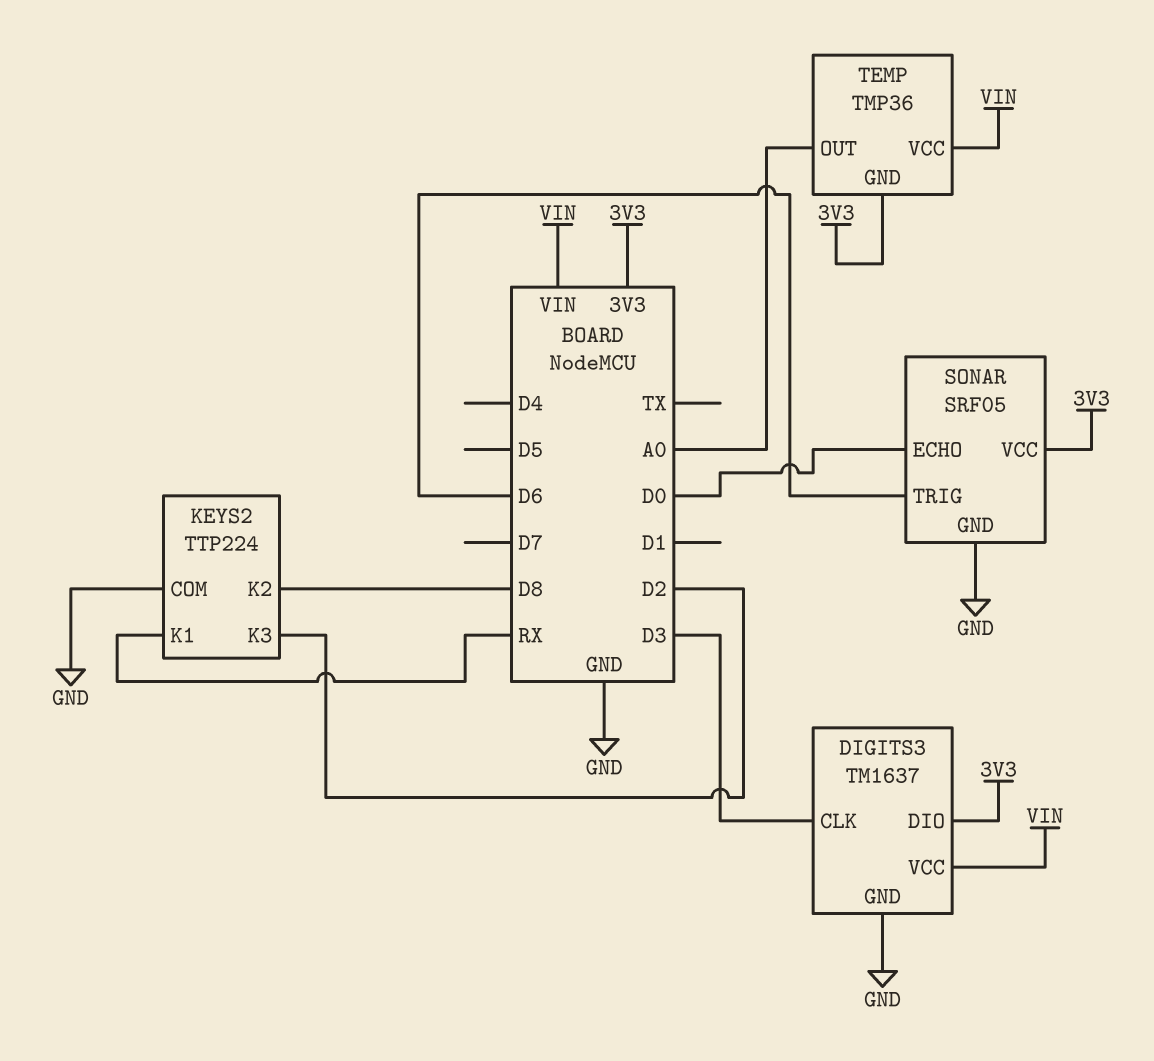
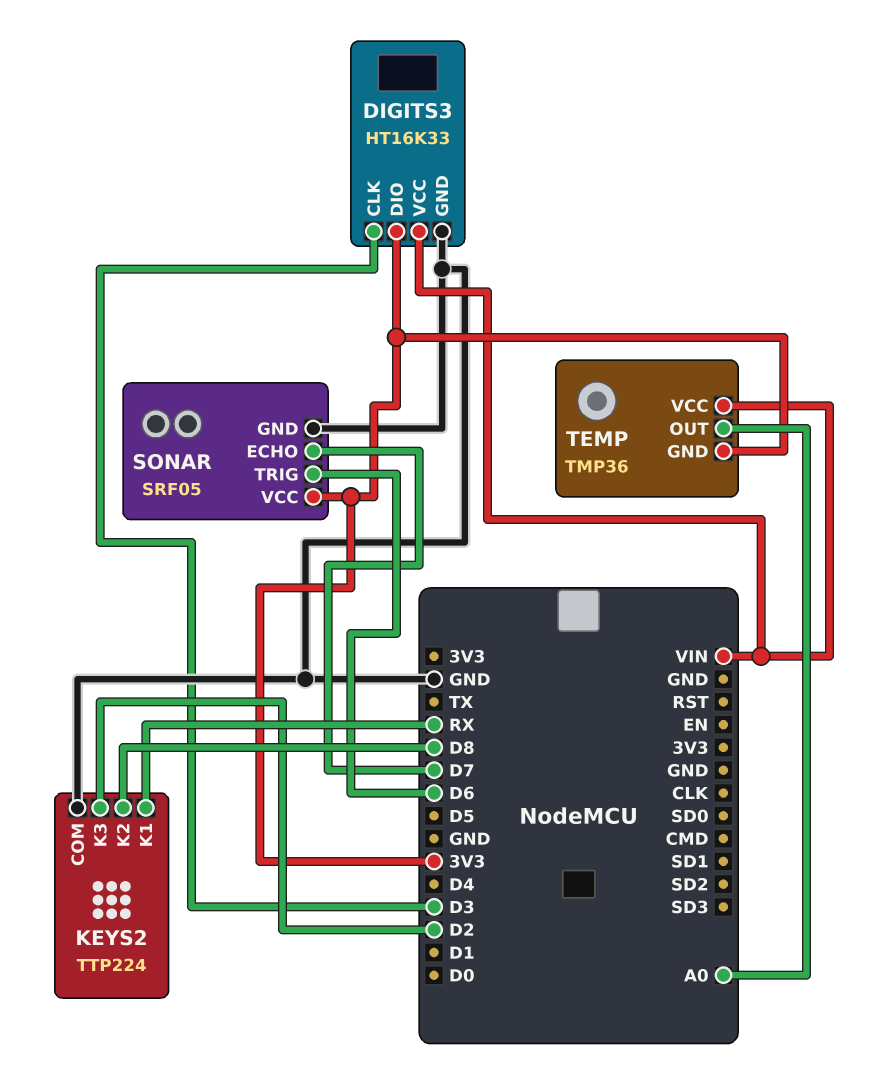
DIGITS3: TM1637 -> HT16K33
SONAR pin ECHO: D0 -> D7

